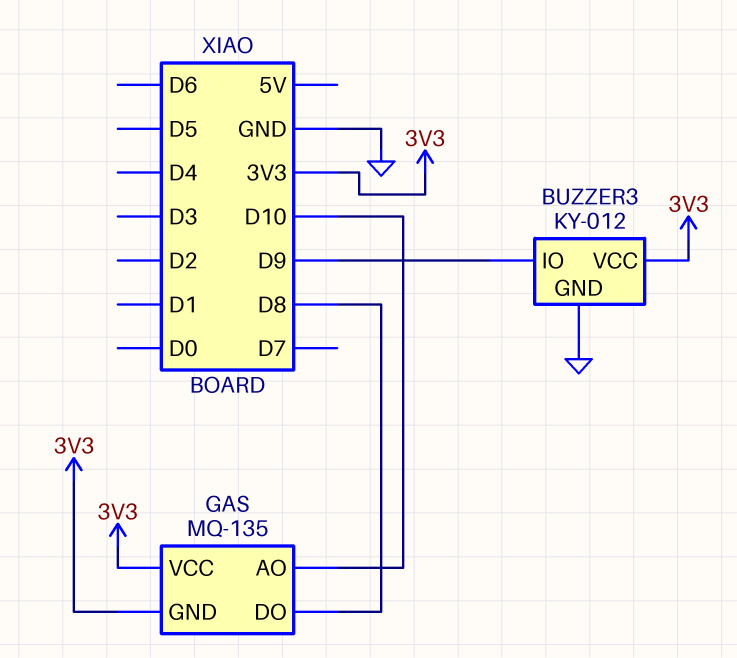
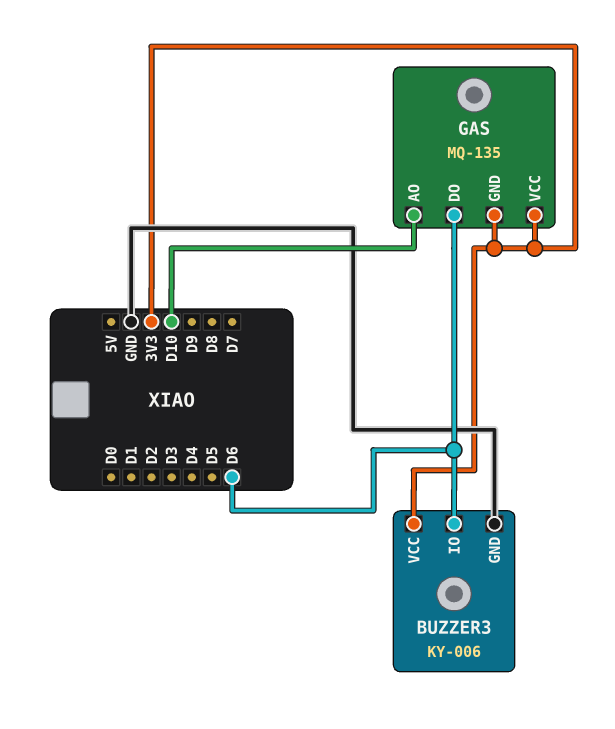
BUZZER3: KY-012 -> KY-006
BUZZER3 pin IO: D9 -> D6
GAS pin DO: D8 -> D6

